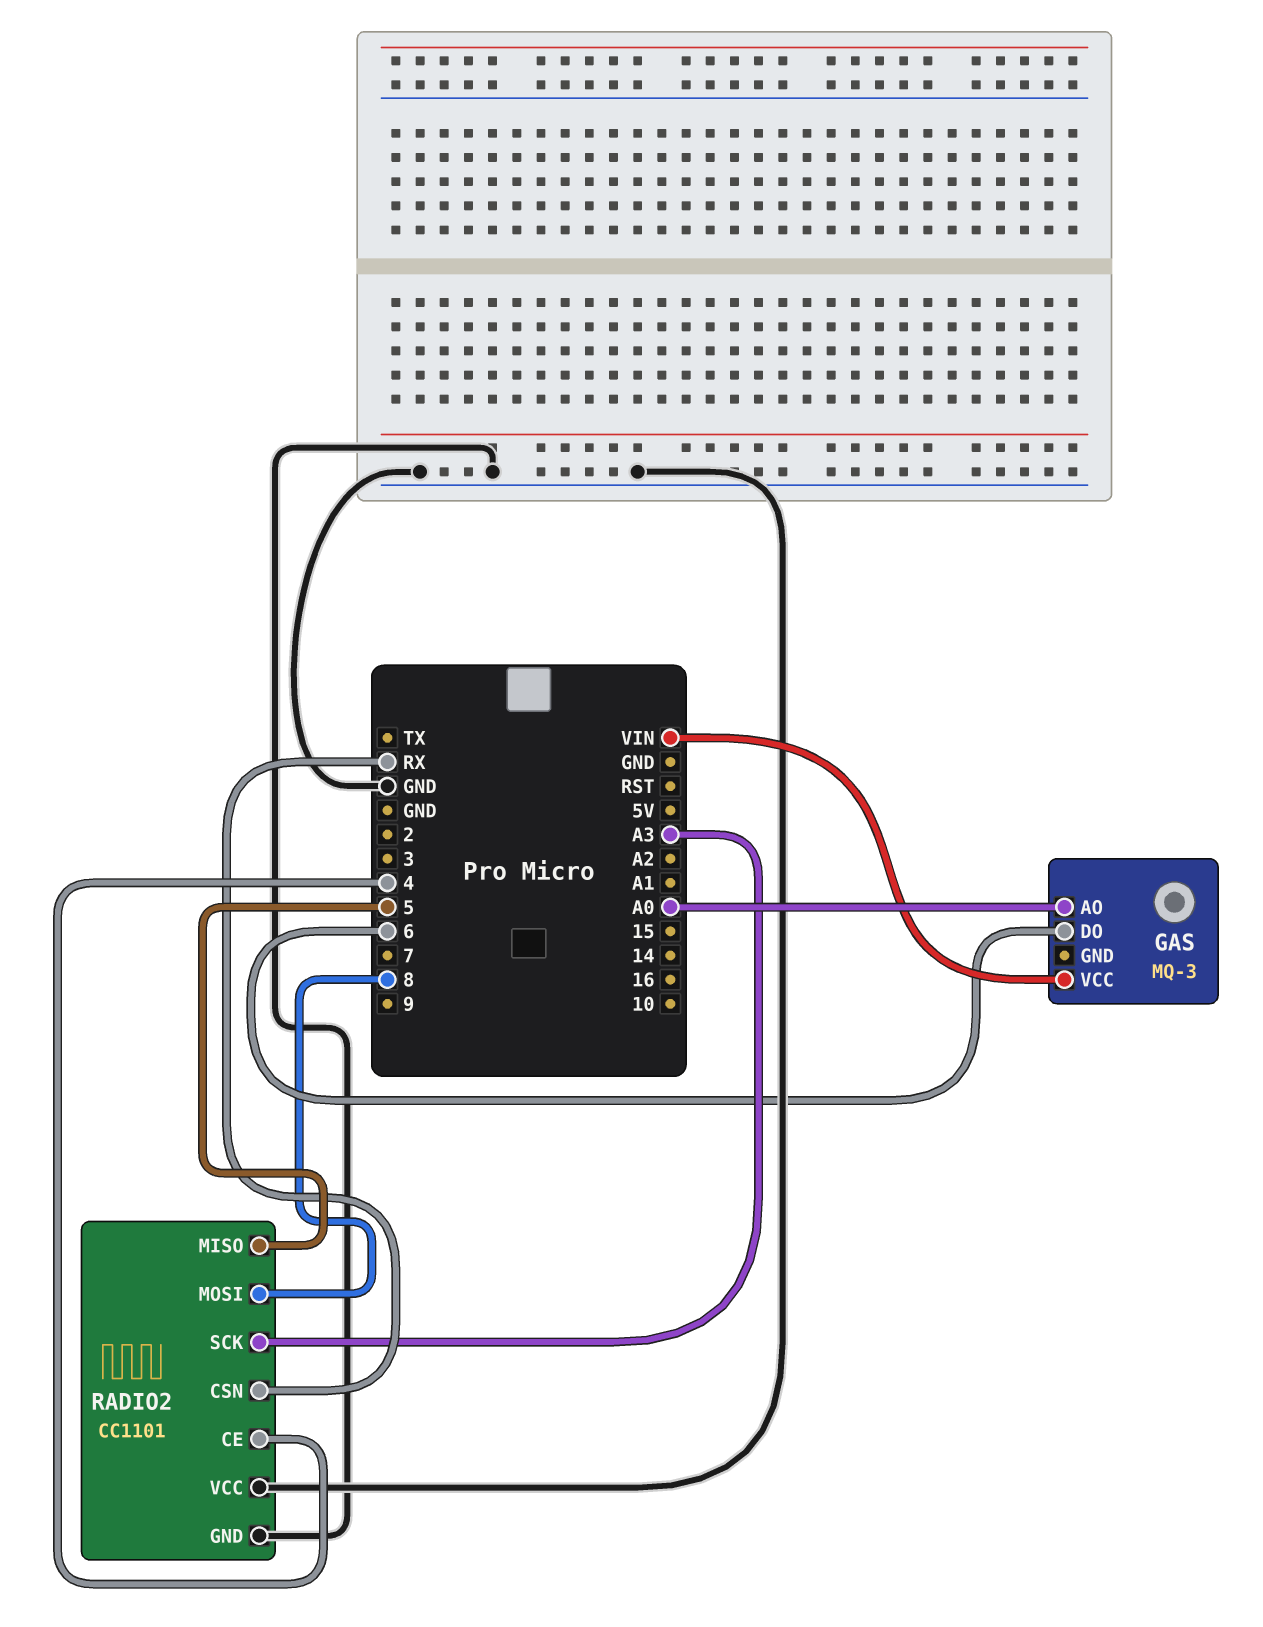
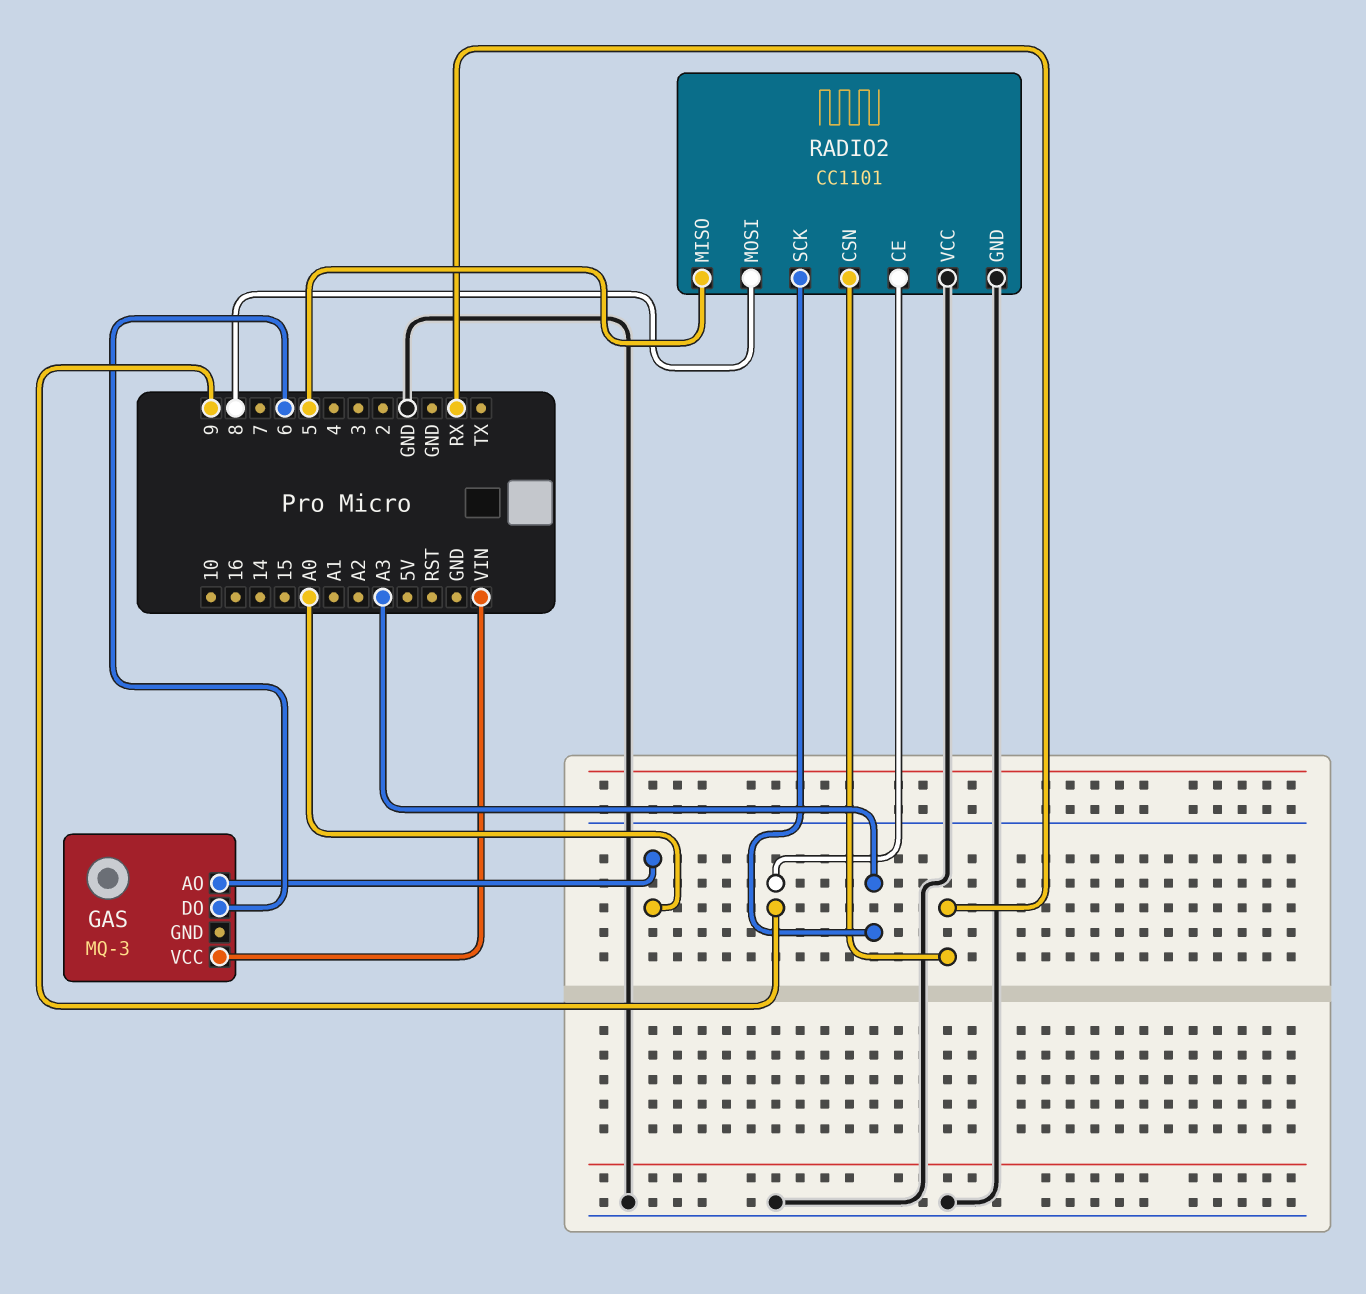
RADIO2 pin CE: 4 -> 9

